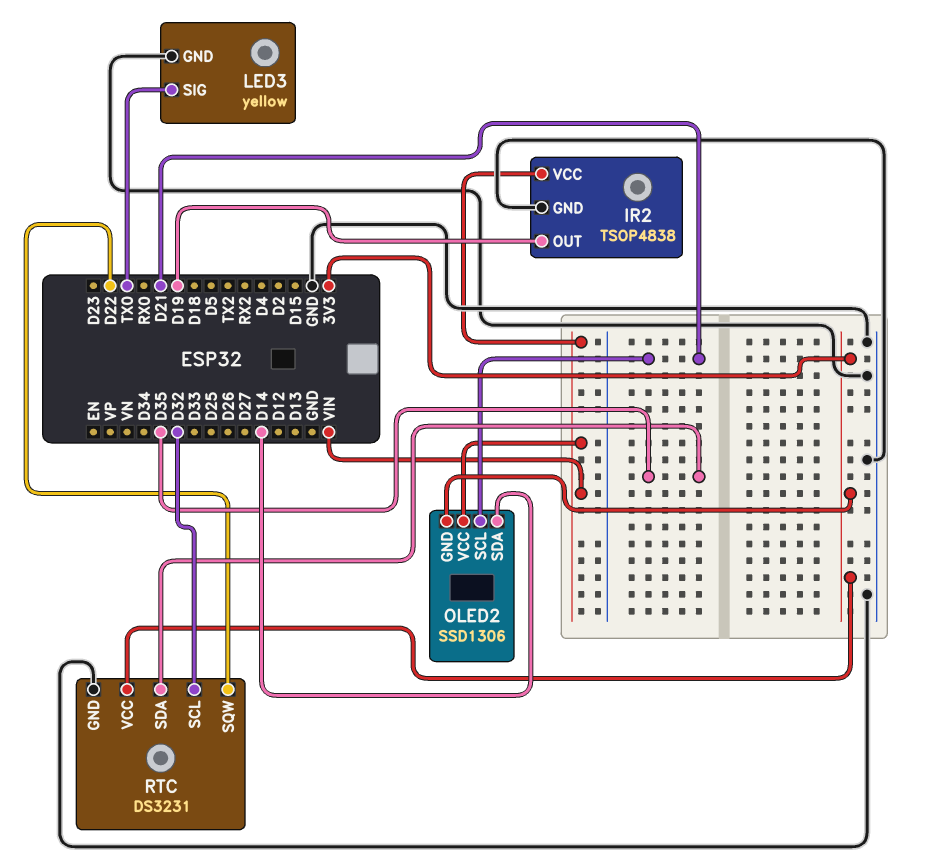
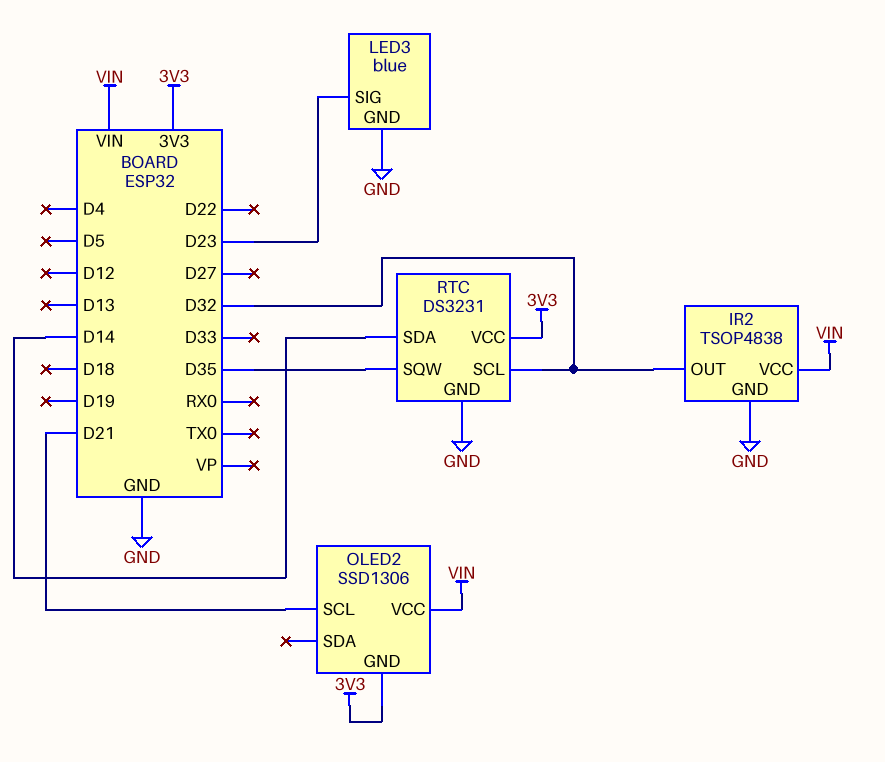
IR2 pin OUT: D19 -> D32
LED3: yellow -> blue
LED3 pin SIG: TX0 -> D23
OLED2 pin SDA: D14 -> none
RTC pin SDA: D35 -> D14
RTC pin SQW: D22 -> D35

